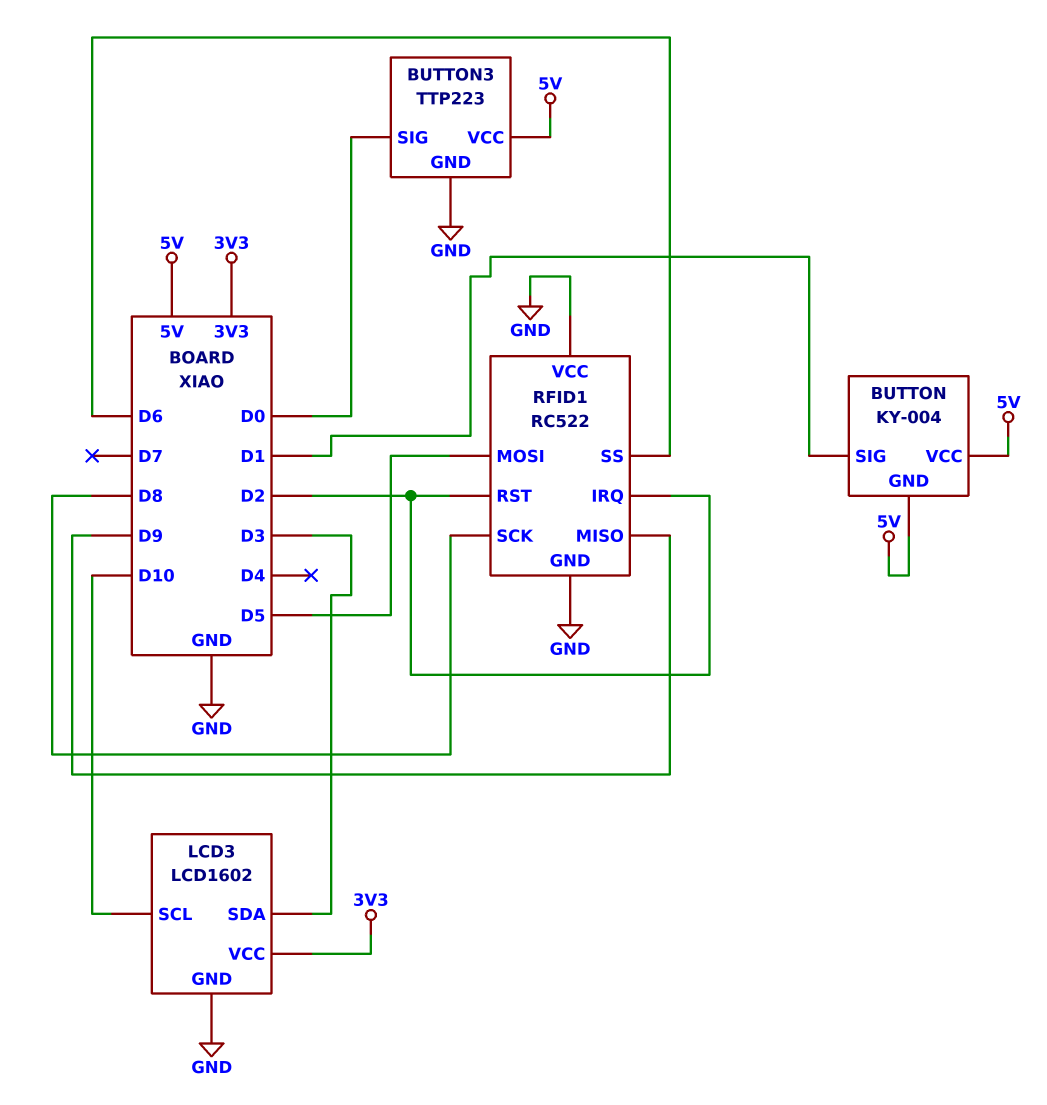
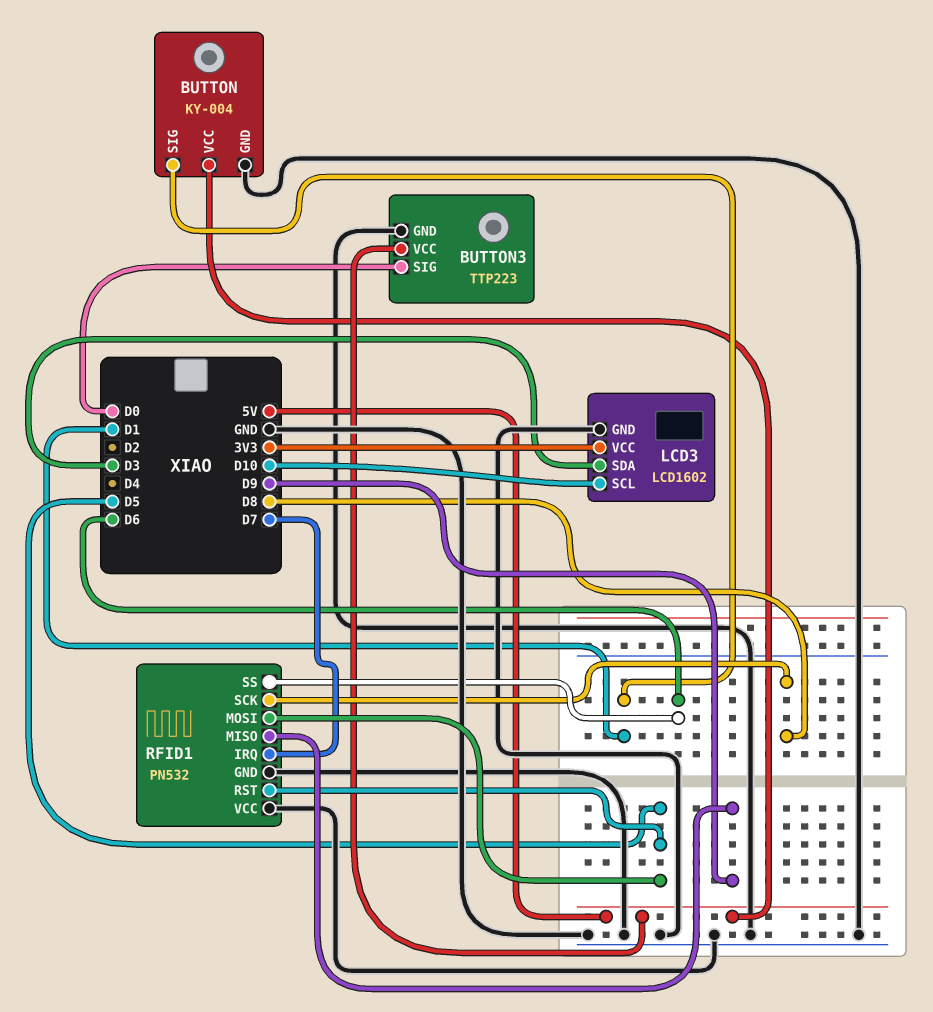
BUTTON pin GND: 5V -> GND
RFID1: RC522 -> PN532
RFID1 pin IRQ: D2 -> D7
RFID1 pin RST: D2 -> D5

